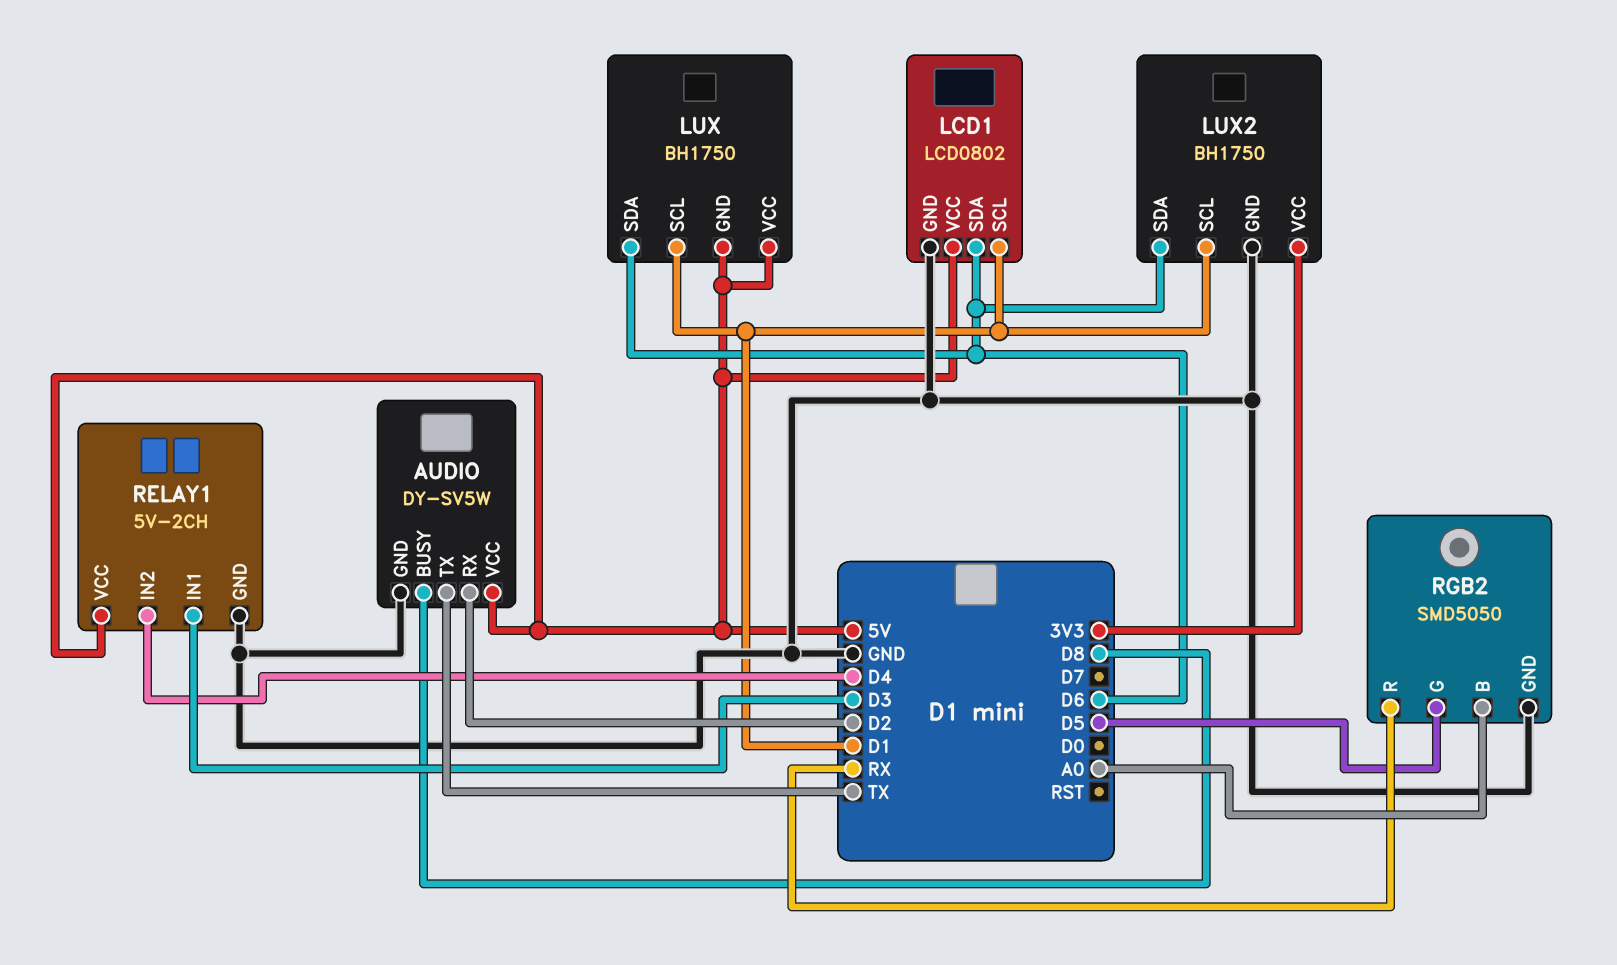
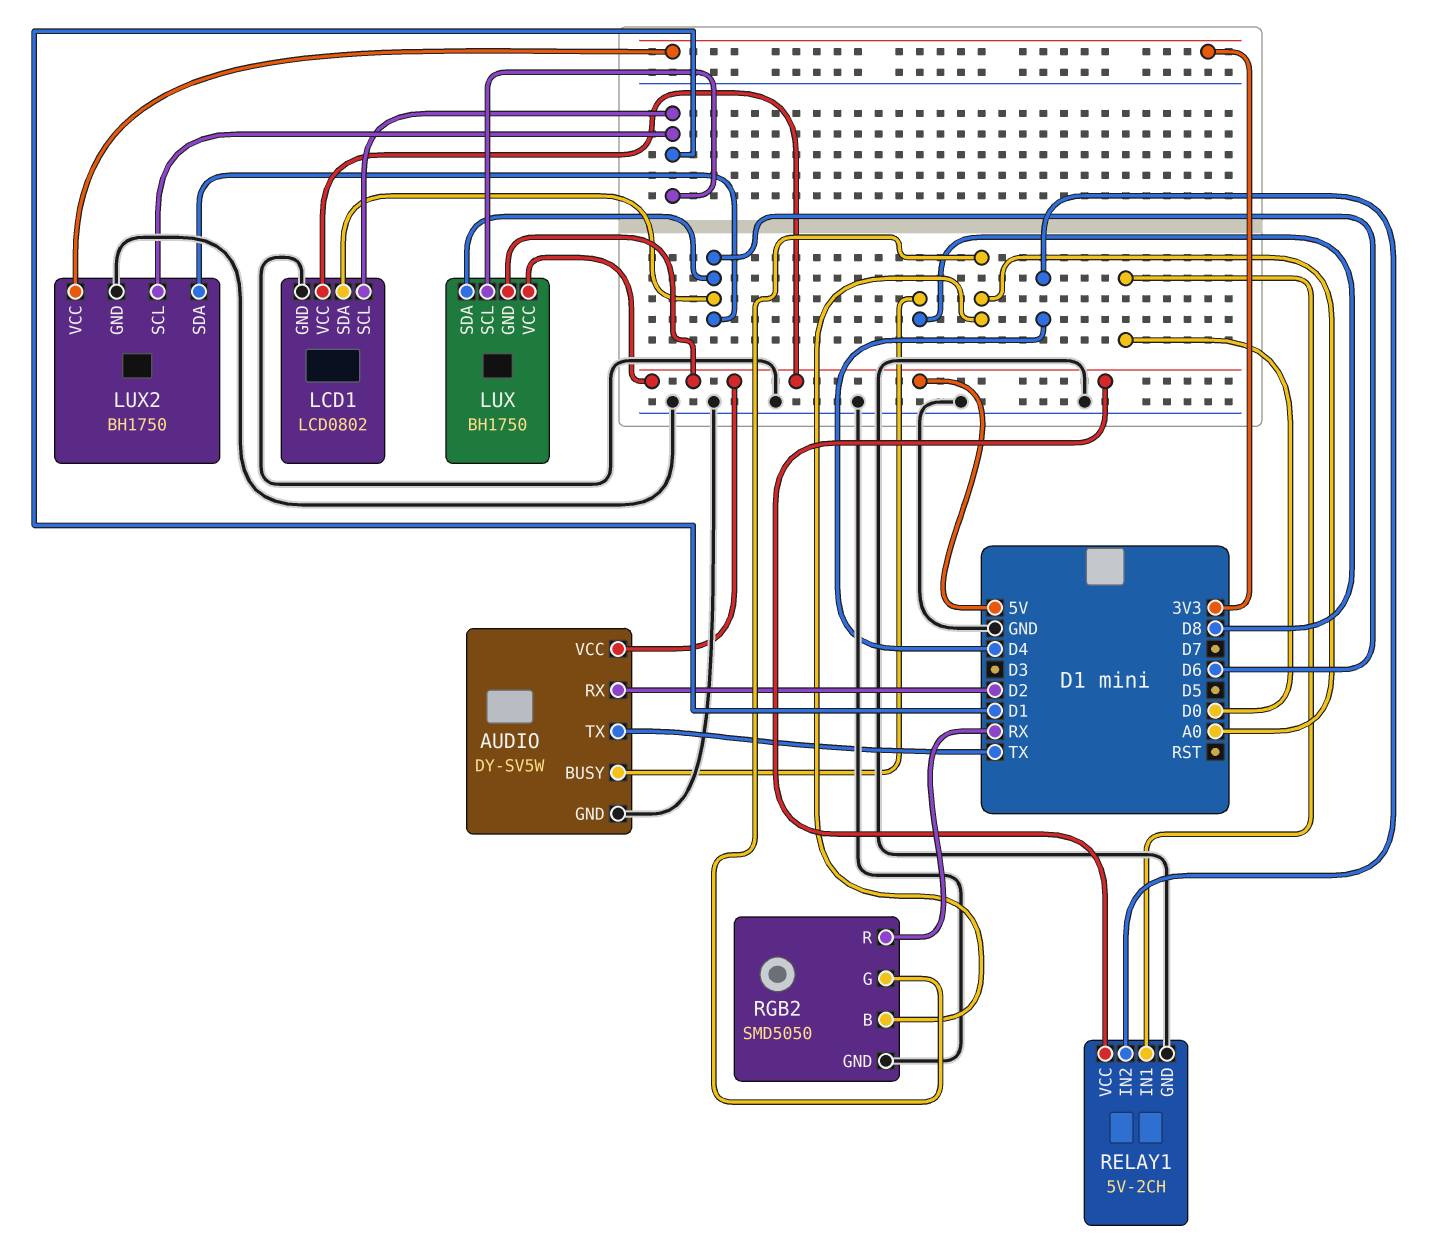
RELAY1 pin IN1: D3 -> D0
RGB2 pin G: D5 -> A0

